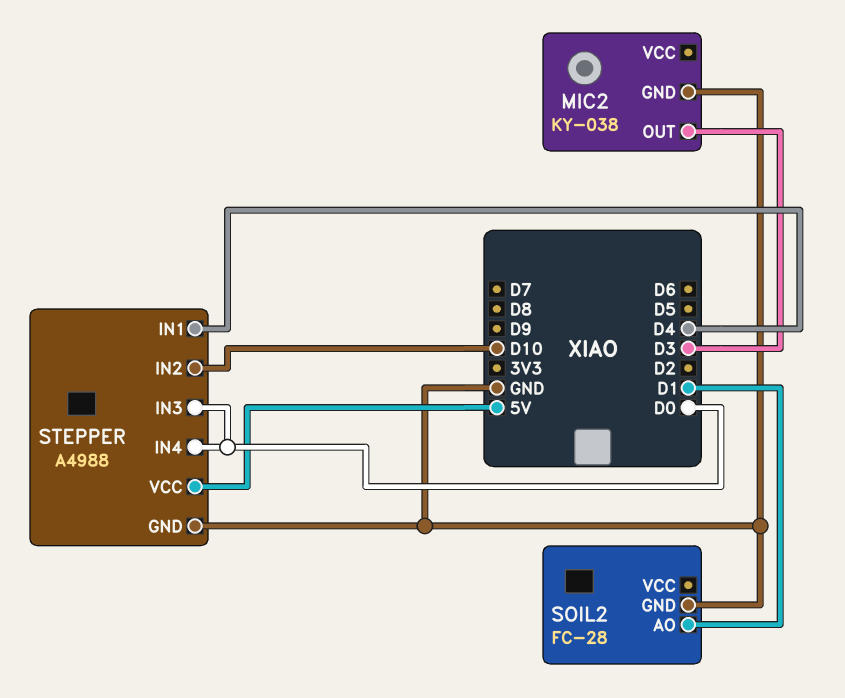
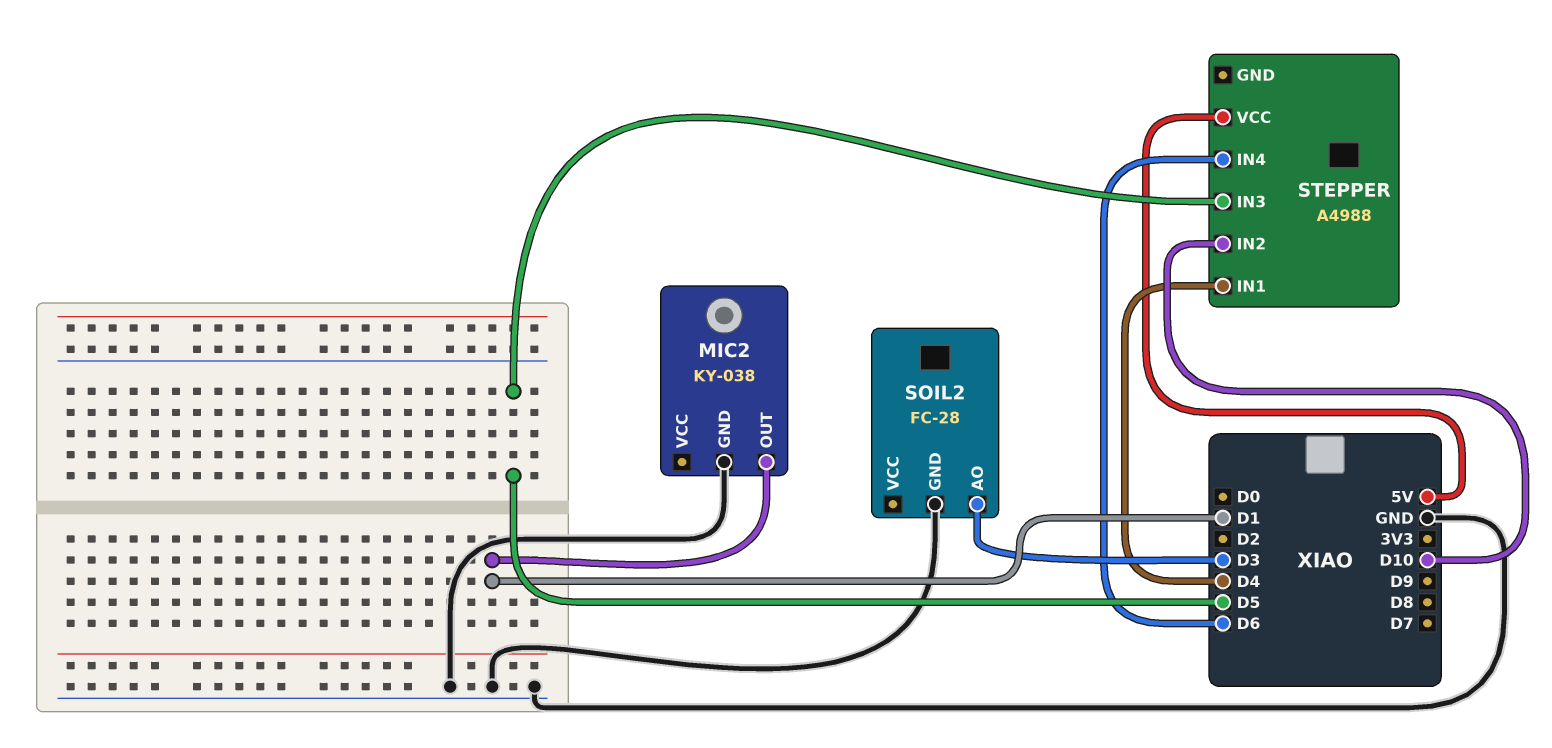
MIC2 pin OUT: D3 -> D1
SOIL2 pin AO: D1 -> D3
STEPPER pin GND: GND -> none
STEPPER pin IN3: D0 -> D5
STEPPER pin IN4: D0 -> D6

